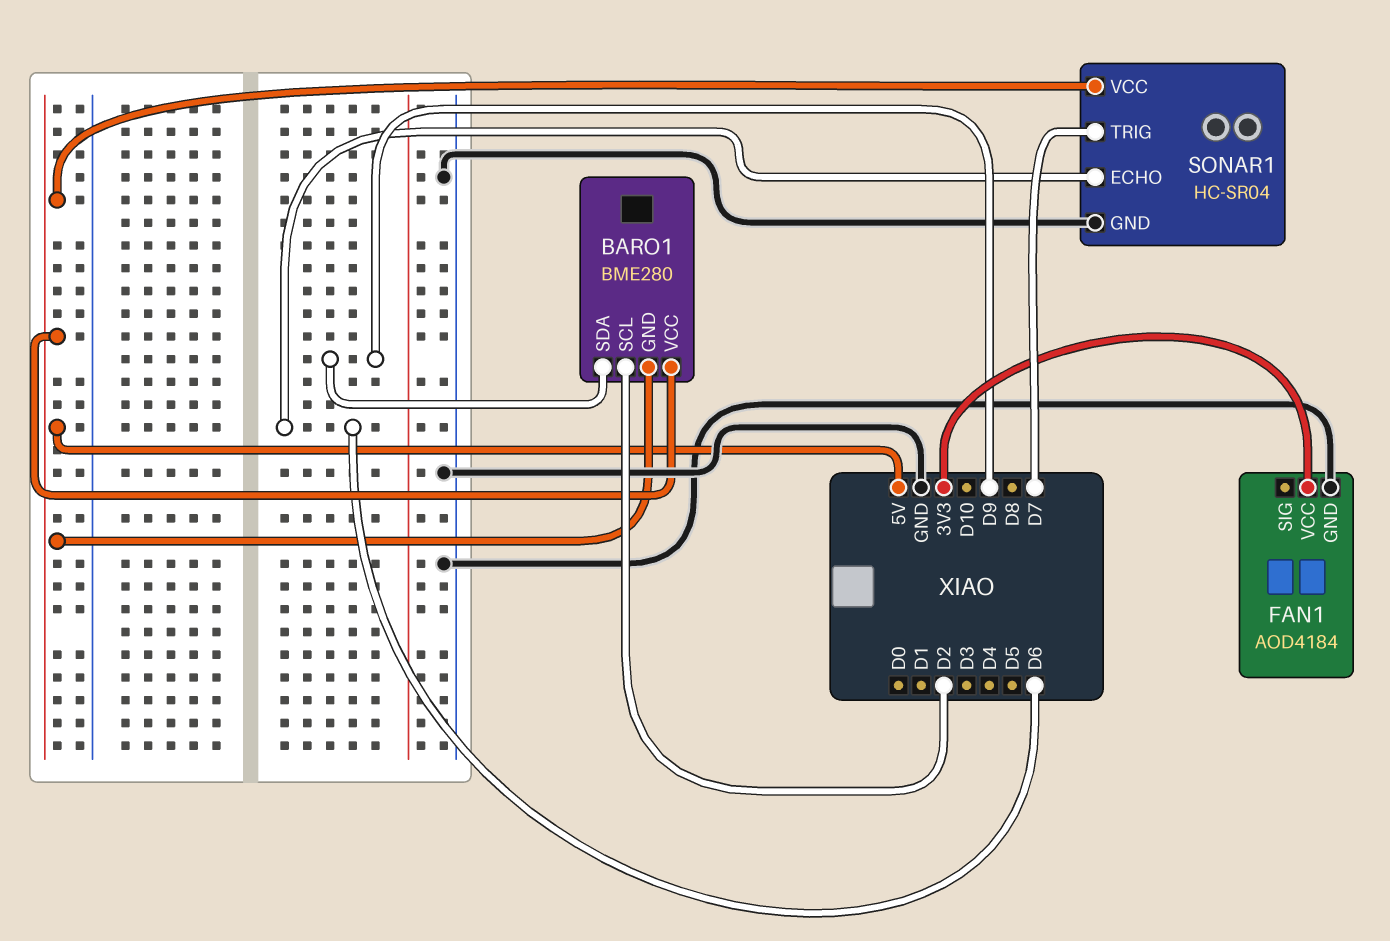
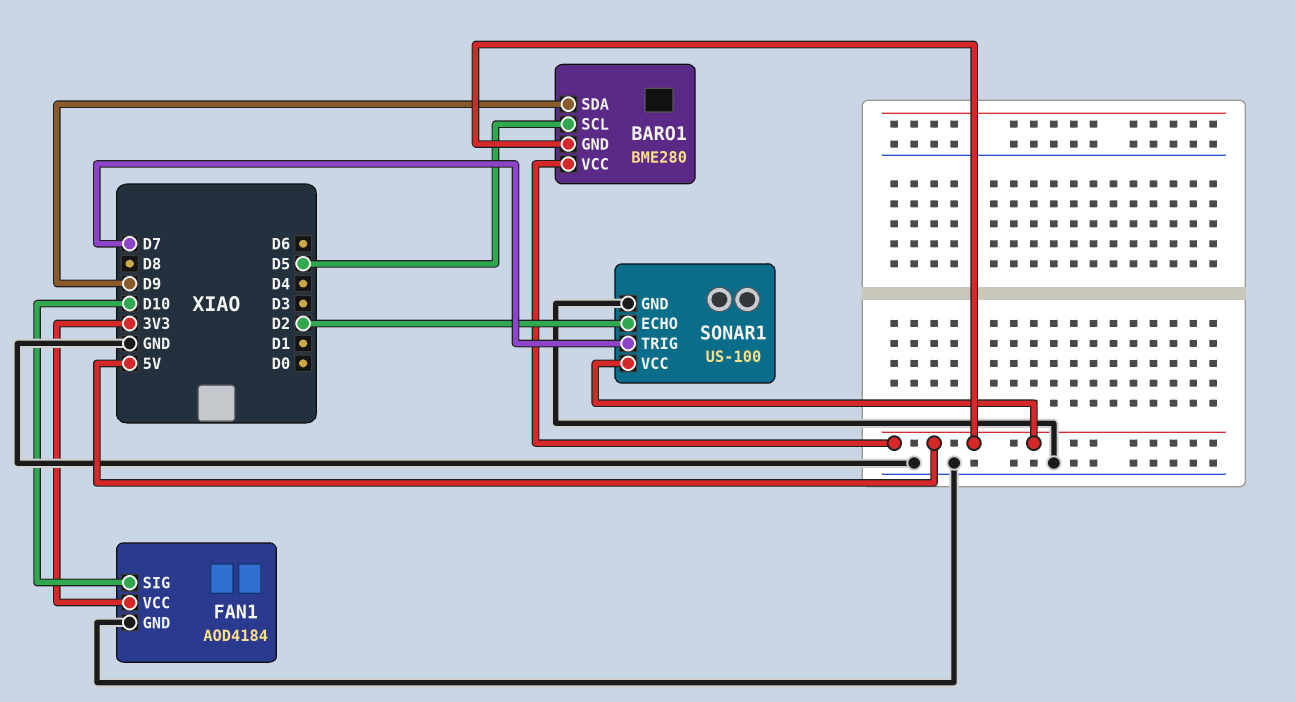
BARO1 pin SCL: D2 -> D5
FAN1 pin SIG: none -> D10
SONAR1: HC-SR04 -> US-100
SONAR1 pin ECHO: D6 -> D2

